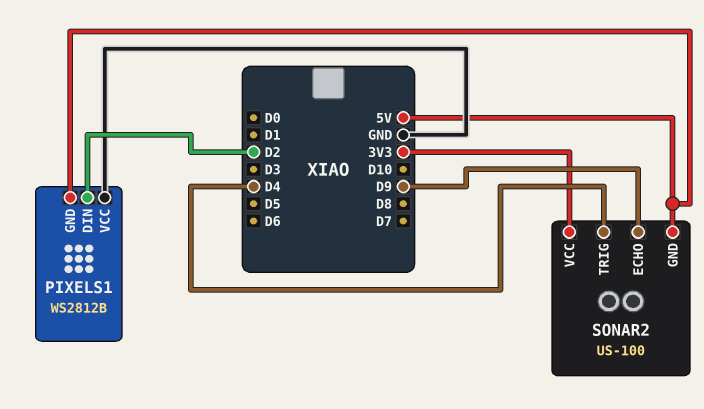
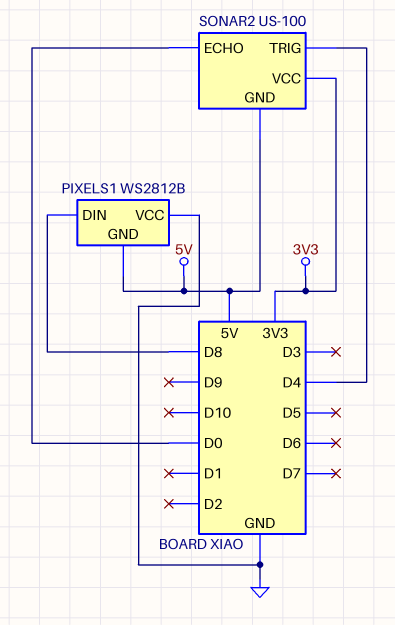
PIXELS1 pin DIN: D2 -> D8
SONAR2 pin ECHO: D9 -> D0

